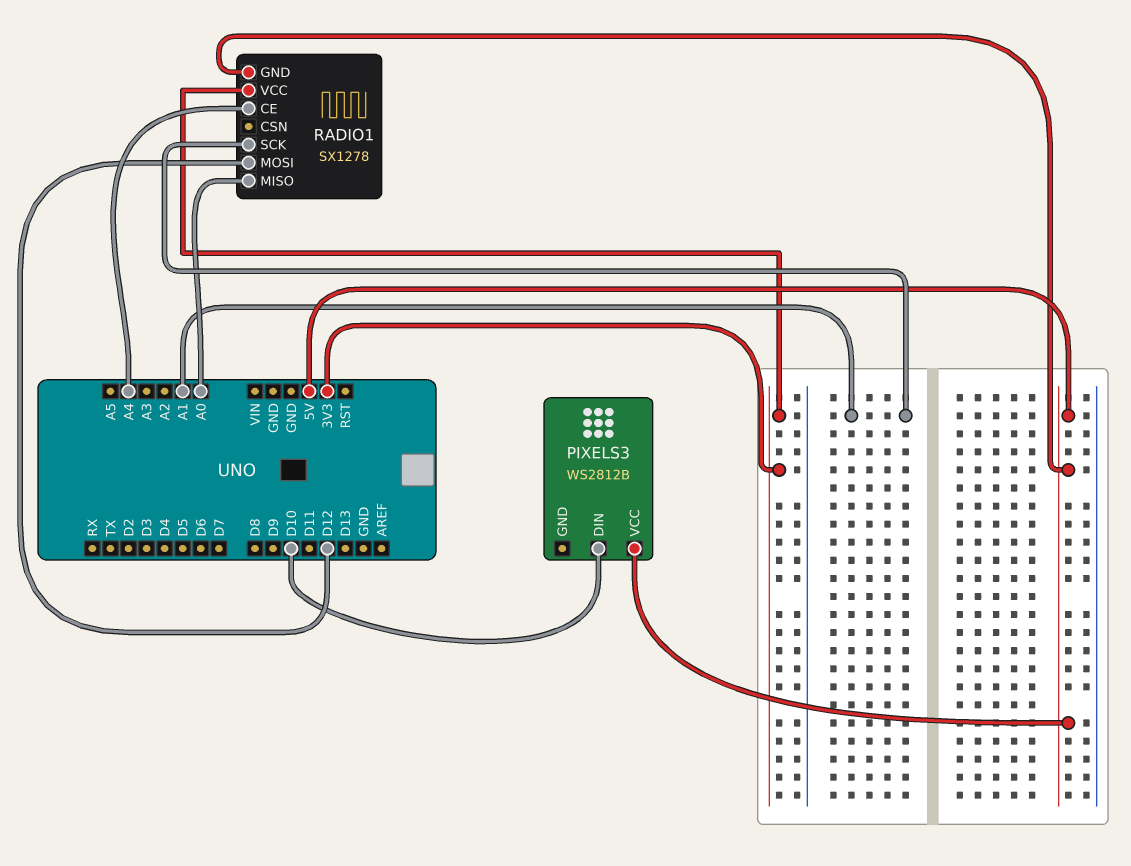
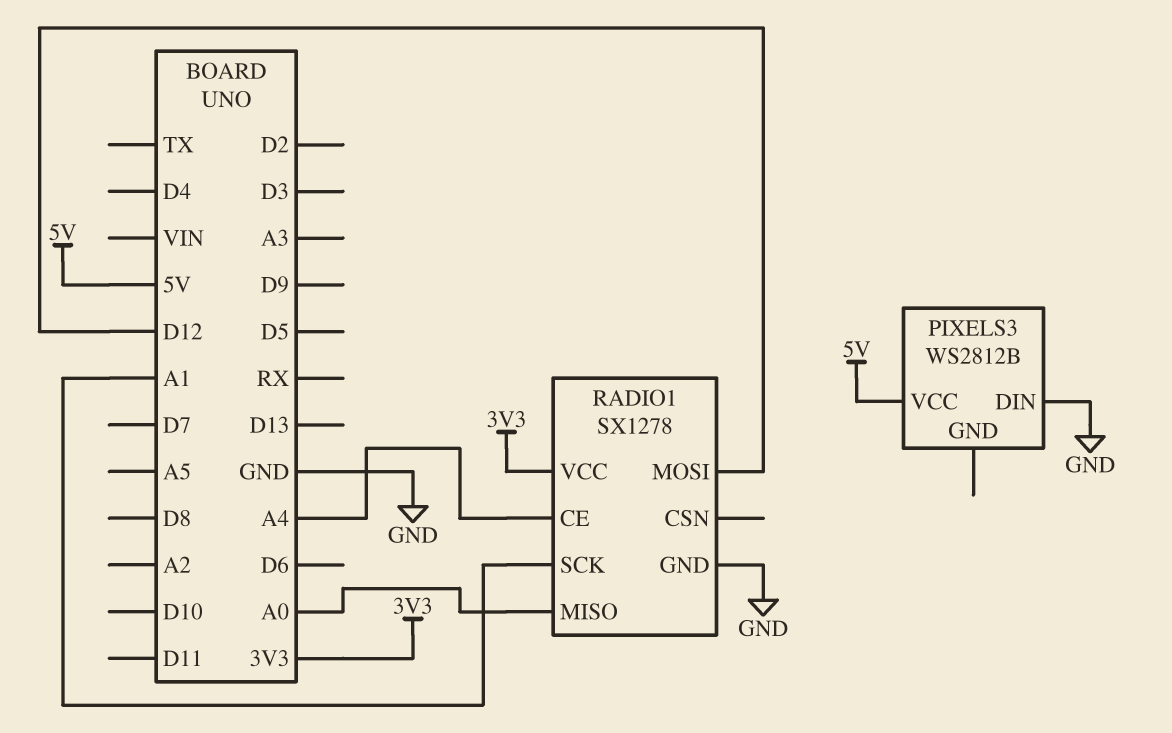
PIXELS3 pin DIN: D10 -> GND
RADIO1 pin GND: 5V -> GND

